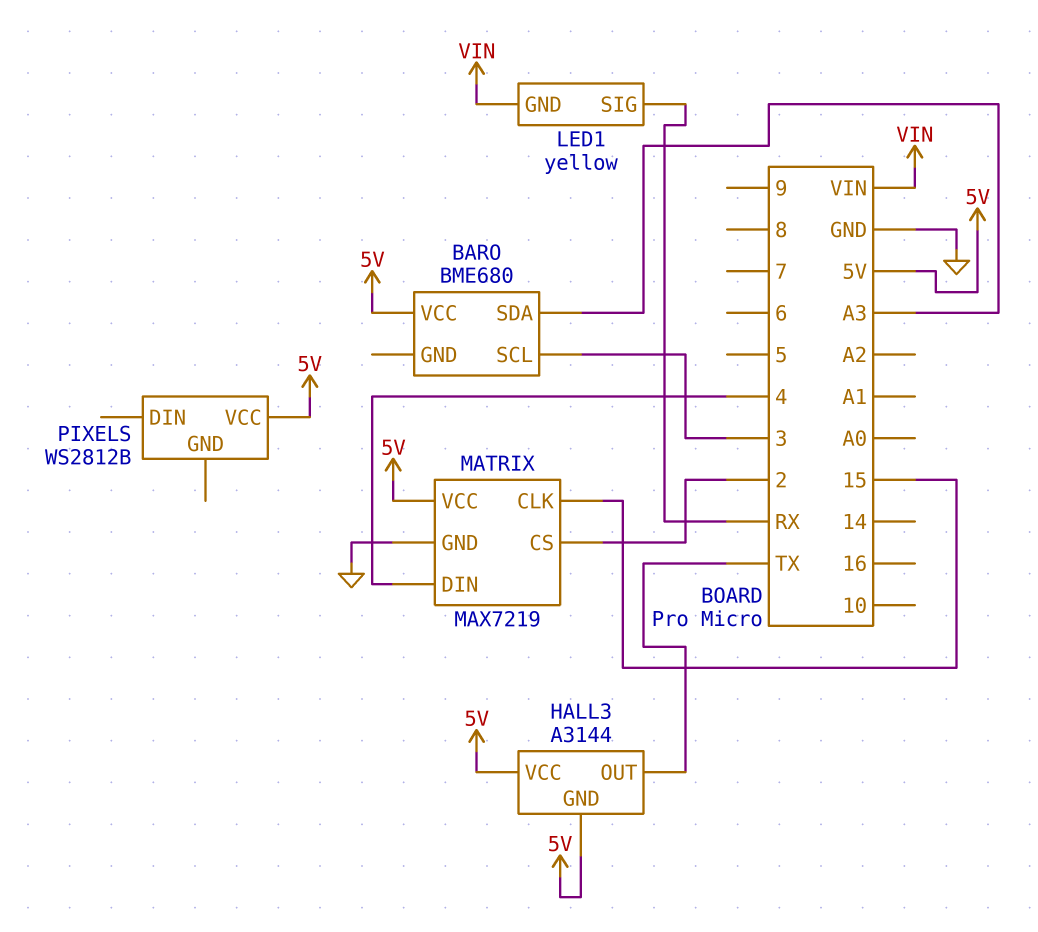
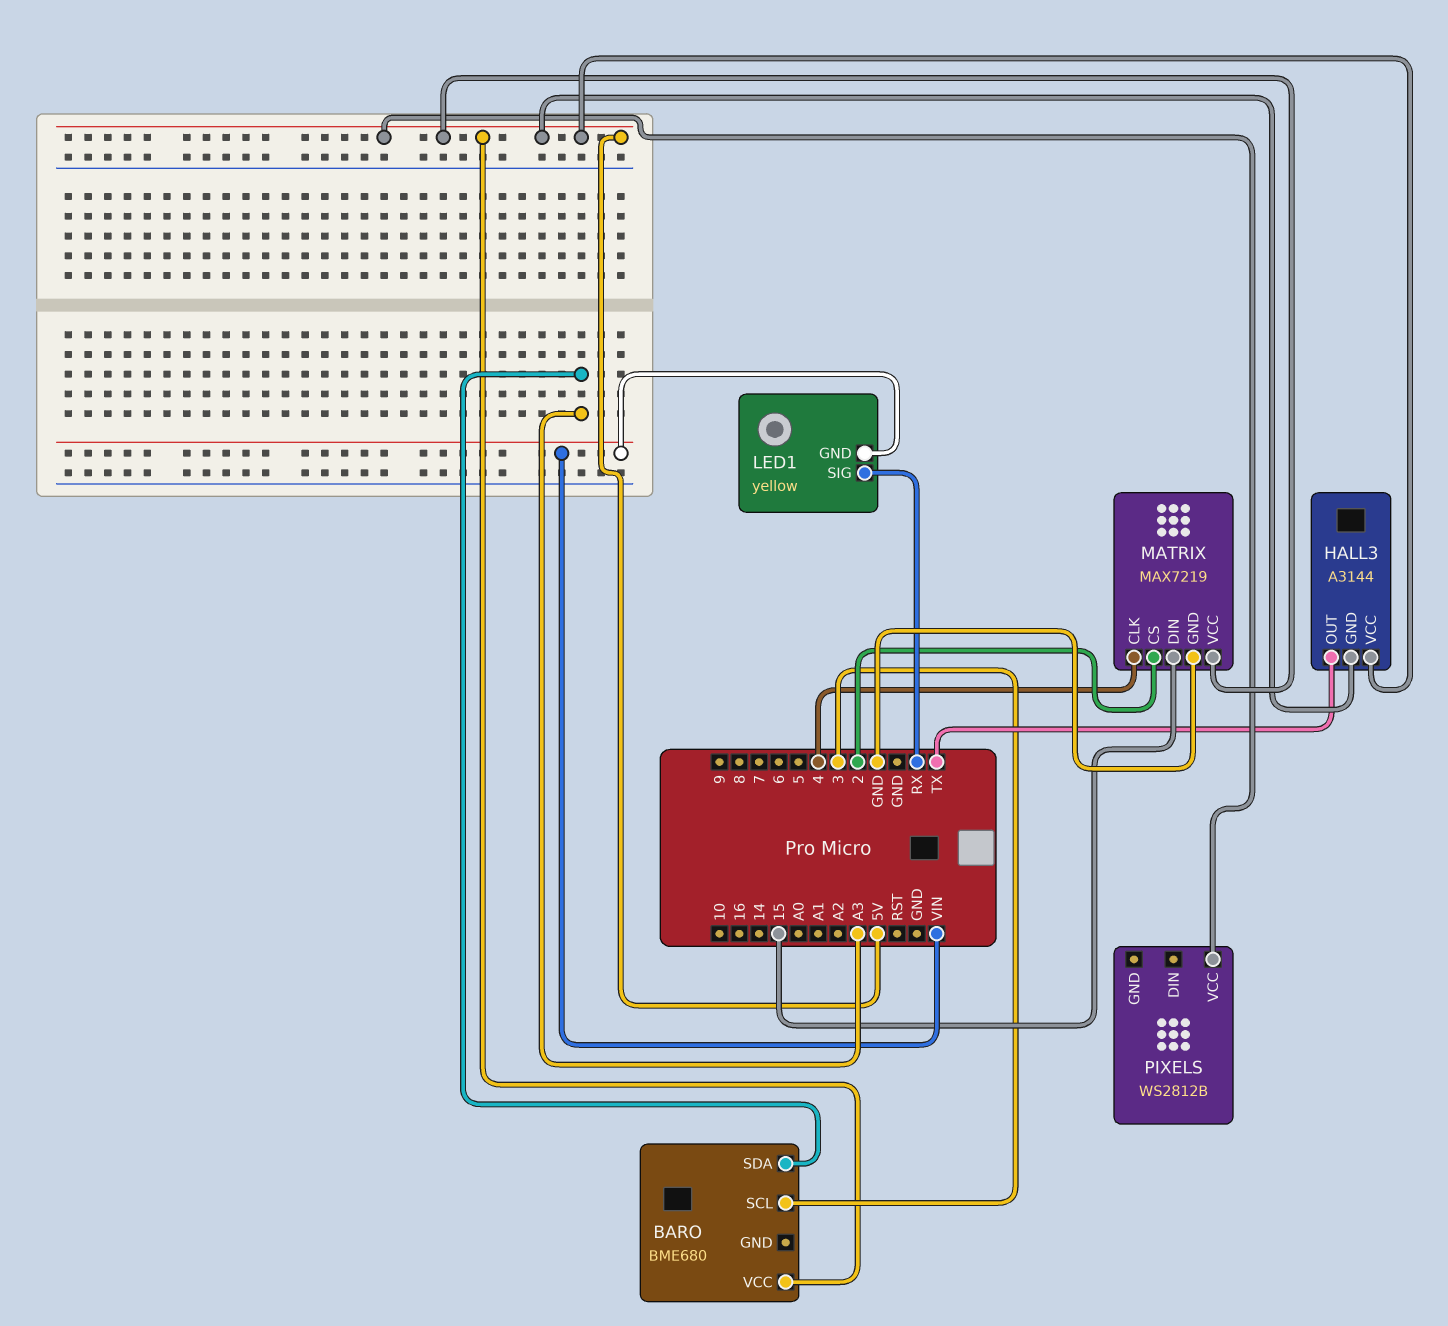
MATRIX pin CLK: 15 -> 4
MATRIX pin DIN: 4 -> 15

